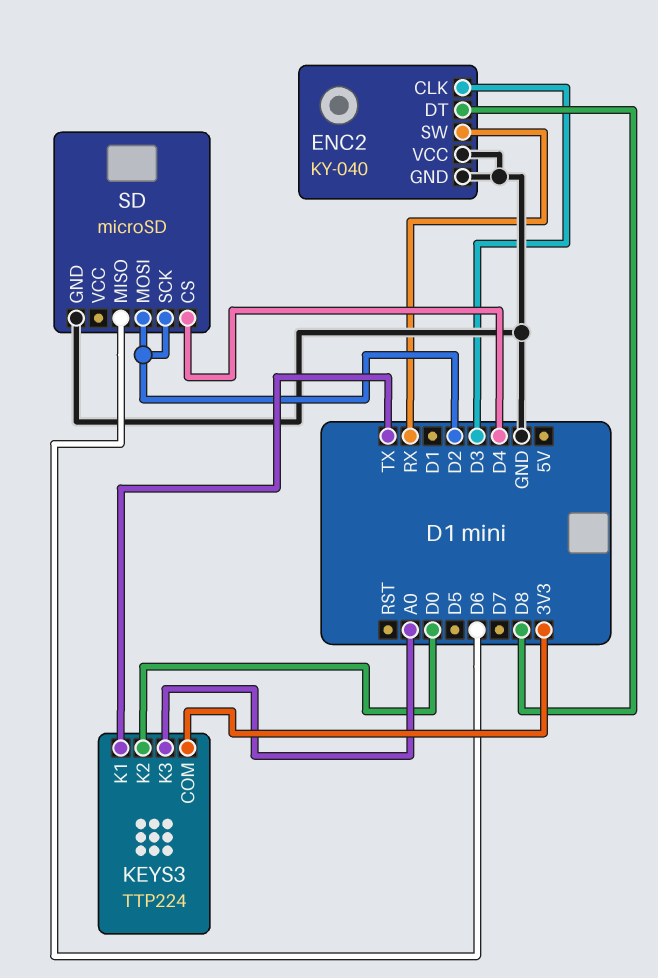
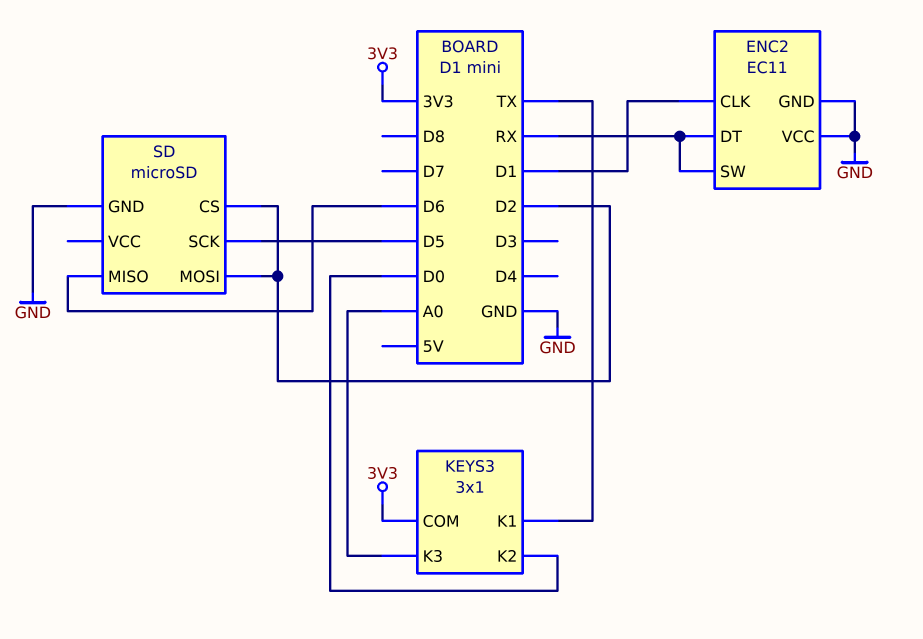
ENC2: KY-040 -> EC11
ENC2 pin CLK: D3 -> D1
ENC2 pin DT: D8 -> RX
KEYS3: TTP224 -> 3x1
SD pin CS: D4 -> D2
SD pin SCK: D2 -> D5

